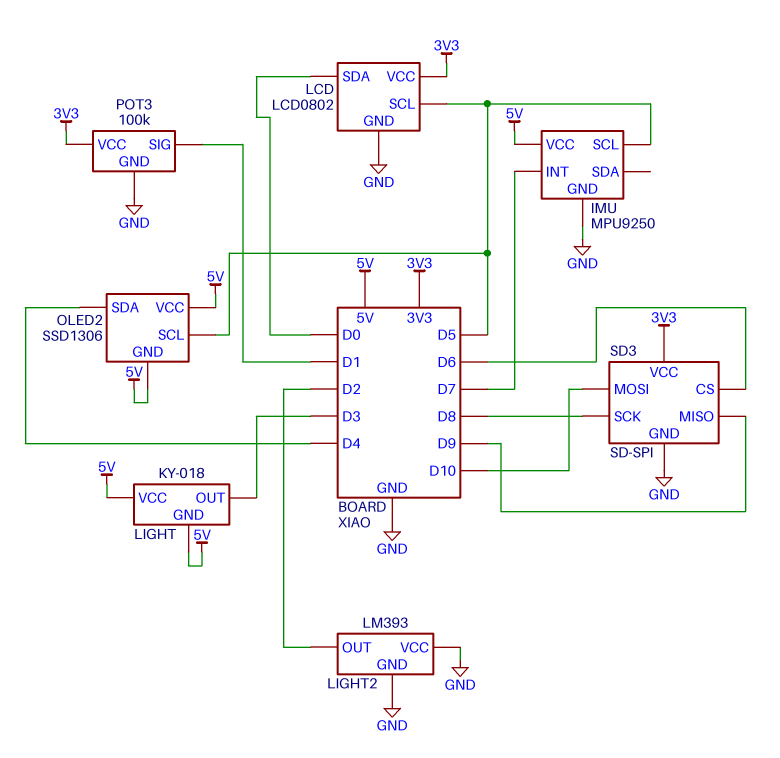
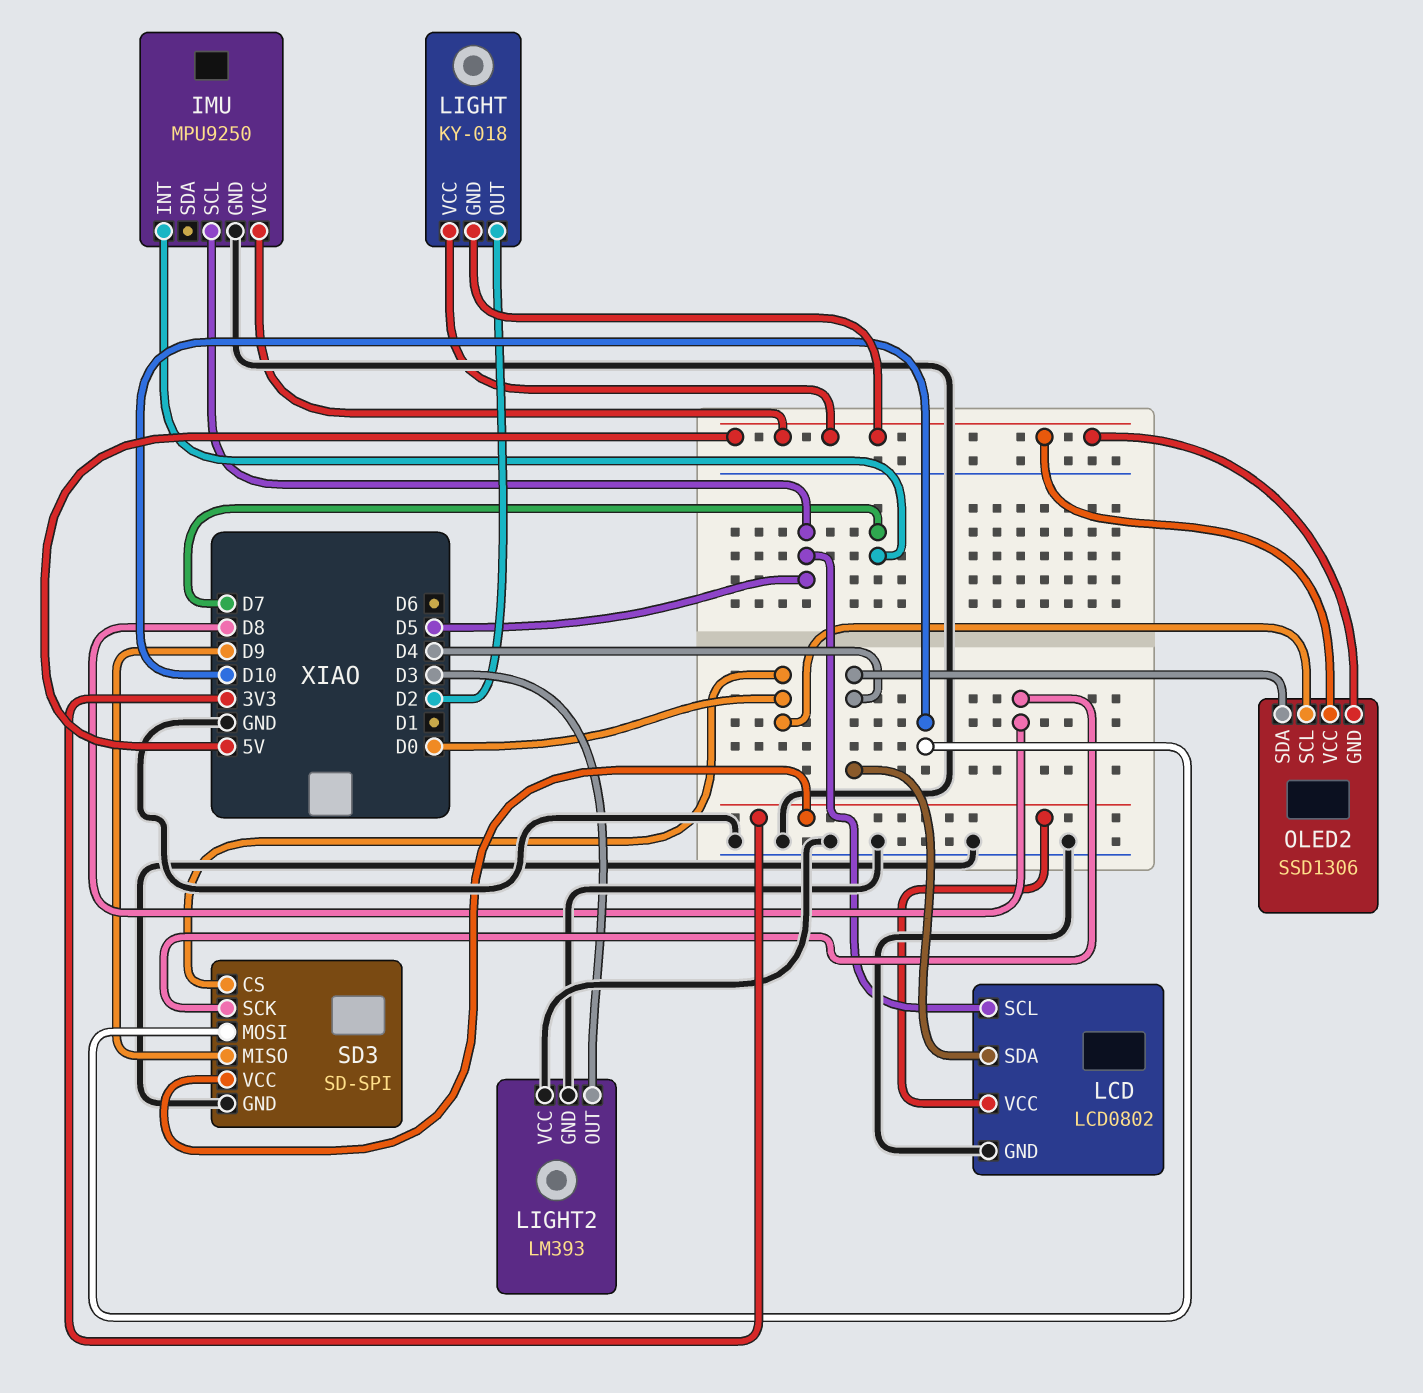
LCD pin SDA: D0 -> D4
LIGHT pin OUT: D3 -> D2
LIGHT2 pin OUT: D2 -> D3
OLED2 pin SCL: D5 -> D0
POT3: 100k -> none
POT3 pin GND: GND -> none
POT3 pin SIG: D1 -> none
POT3 pin VCC: 3V3 -> none
SD3 pin CS: D6 -> D0

